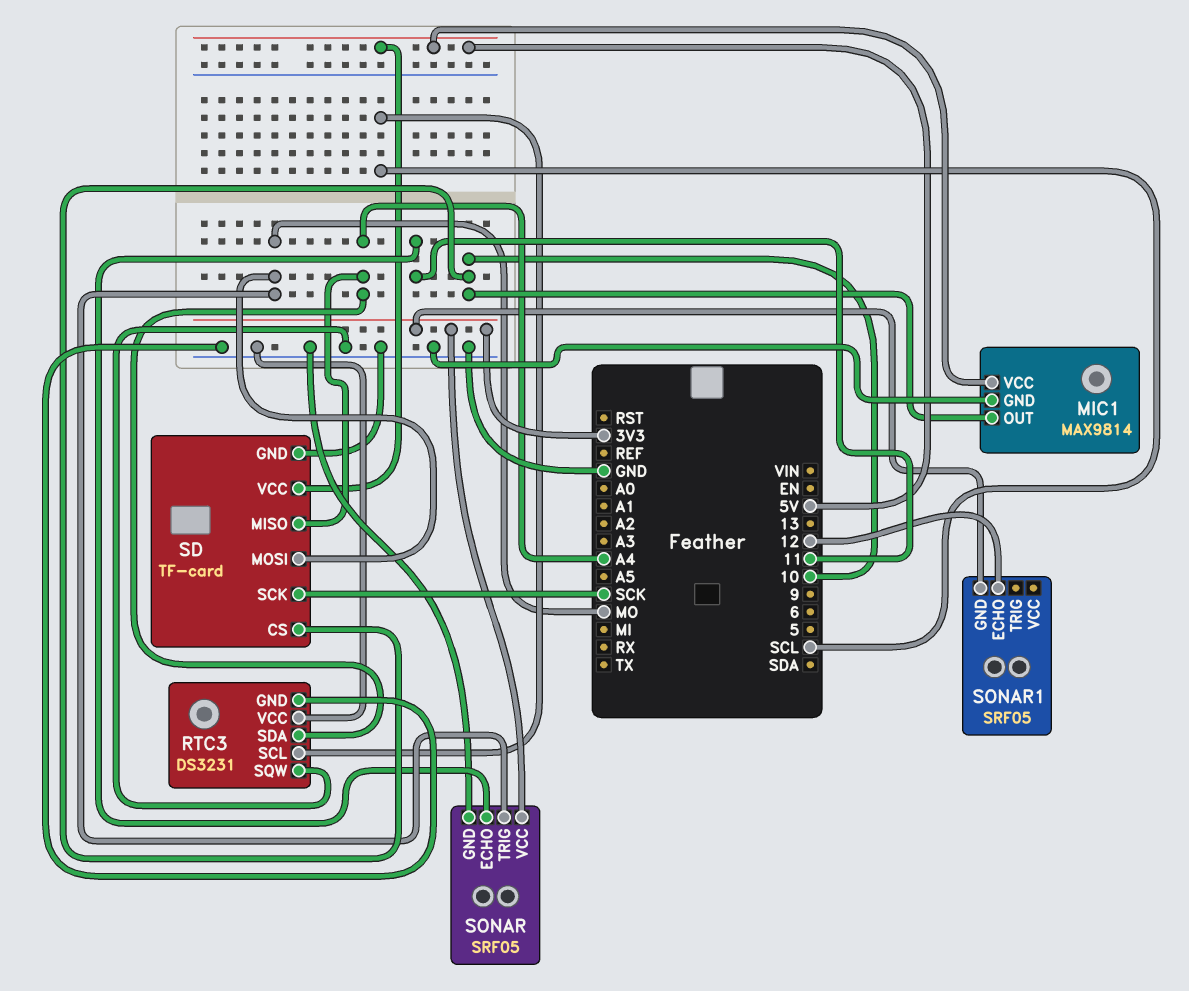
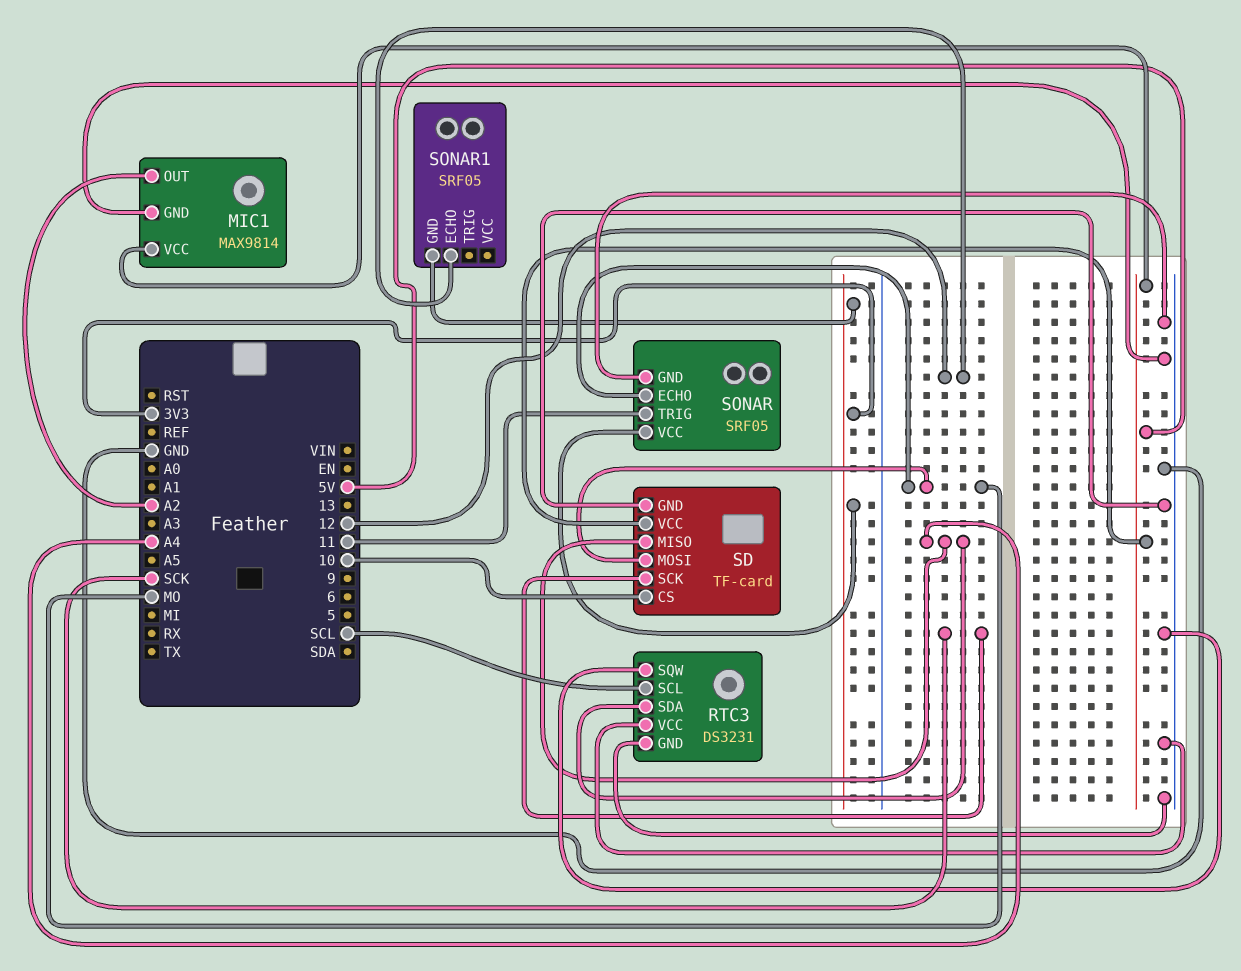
MIC1 pin OUT: 10 -> A2
SONAR pin ECHO: 11 -> MO
SONAR pin TRIG: MO -> 11

